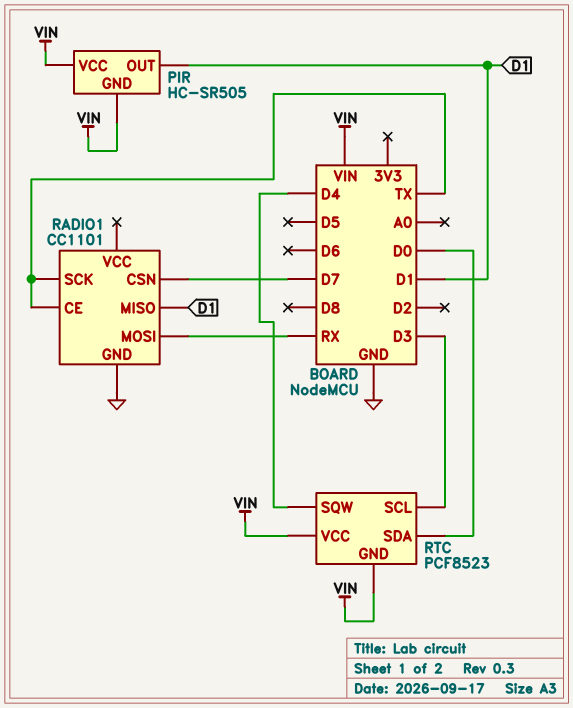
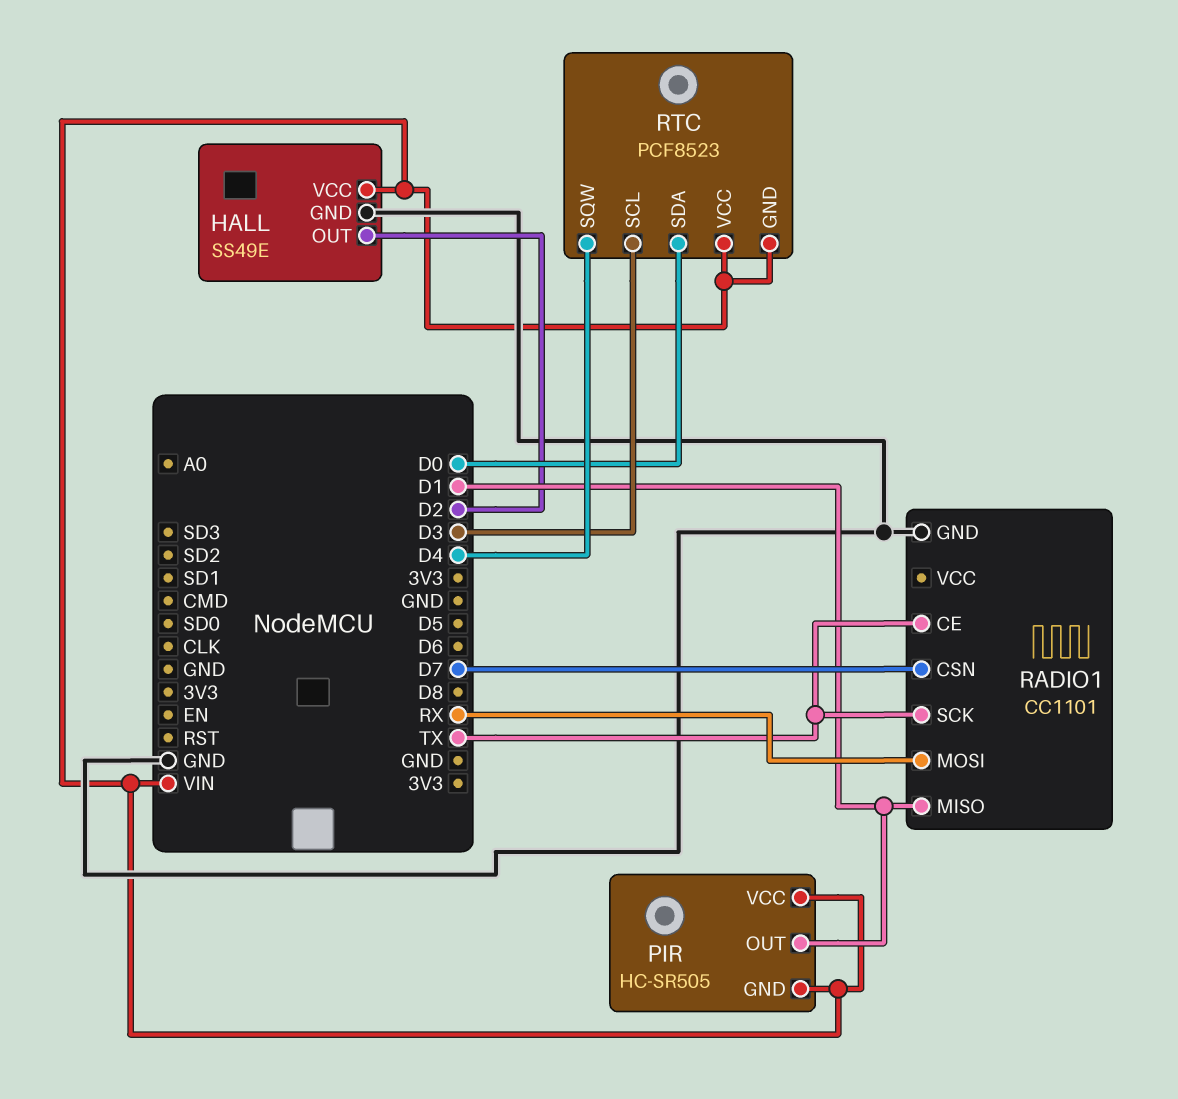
HALL: none -> SS49E
HALL pin GND: none -> GND
HALL pin OUT: none -> D2
HALL pin VCC: none -> VIN

